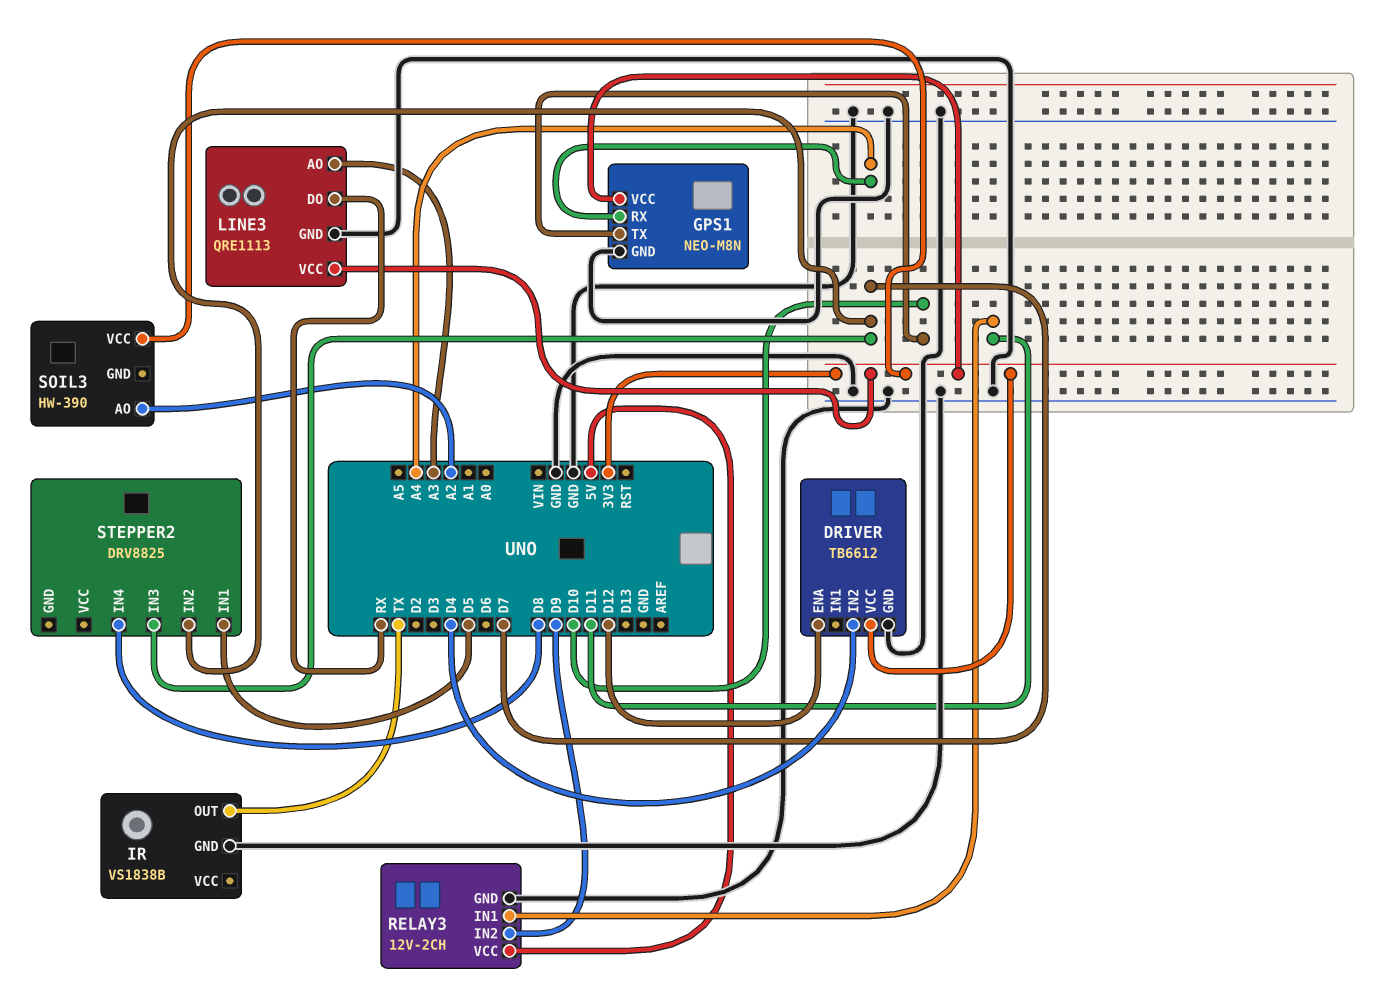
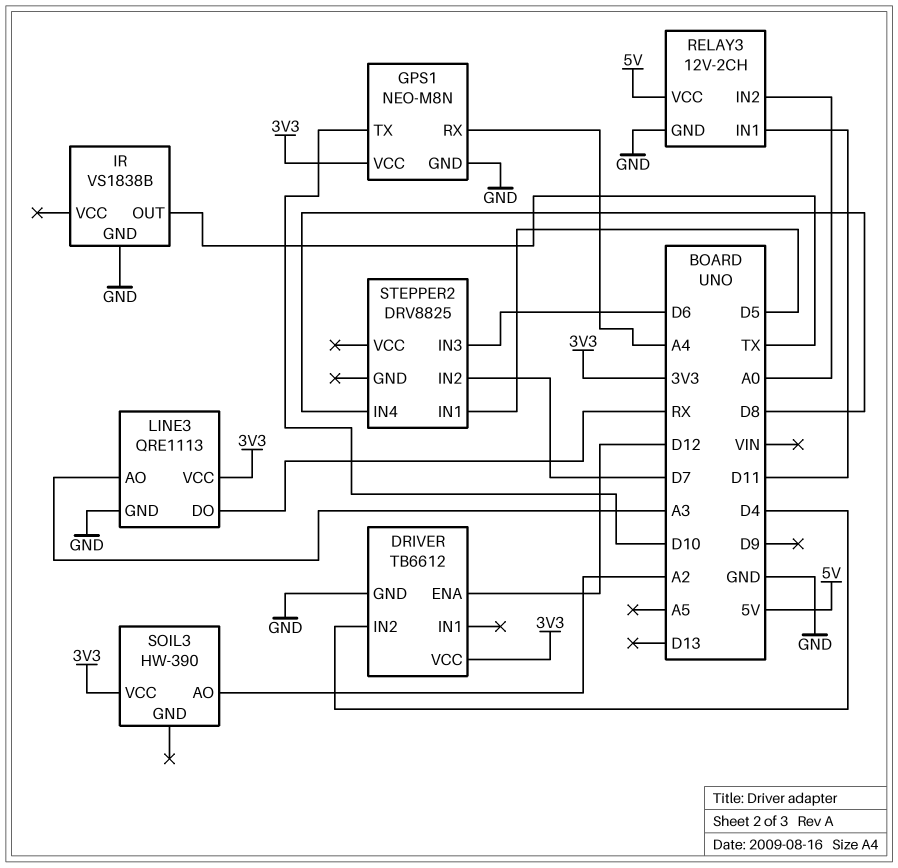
RELAY3 pin IN2: D9 -> A0
STEPPER2 pin IN3: D7 -> D6

